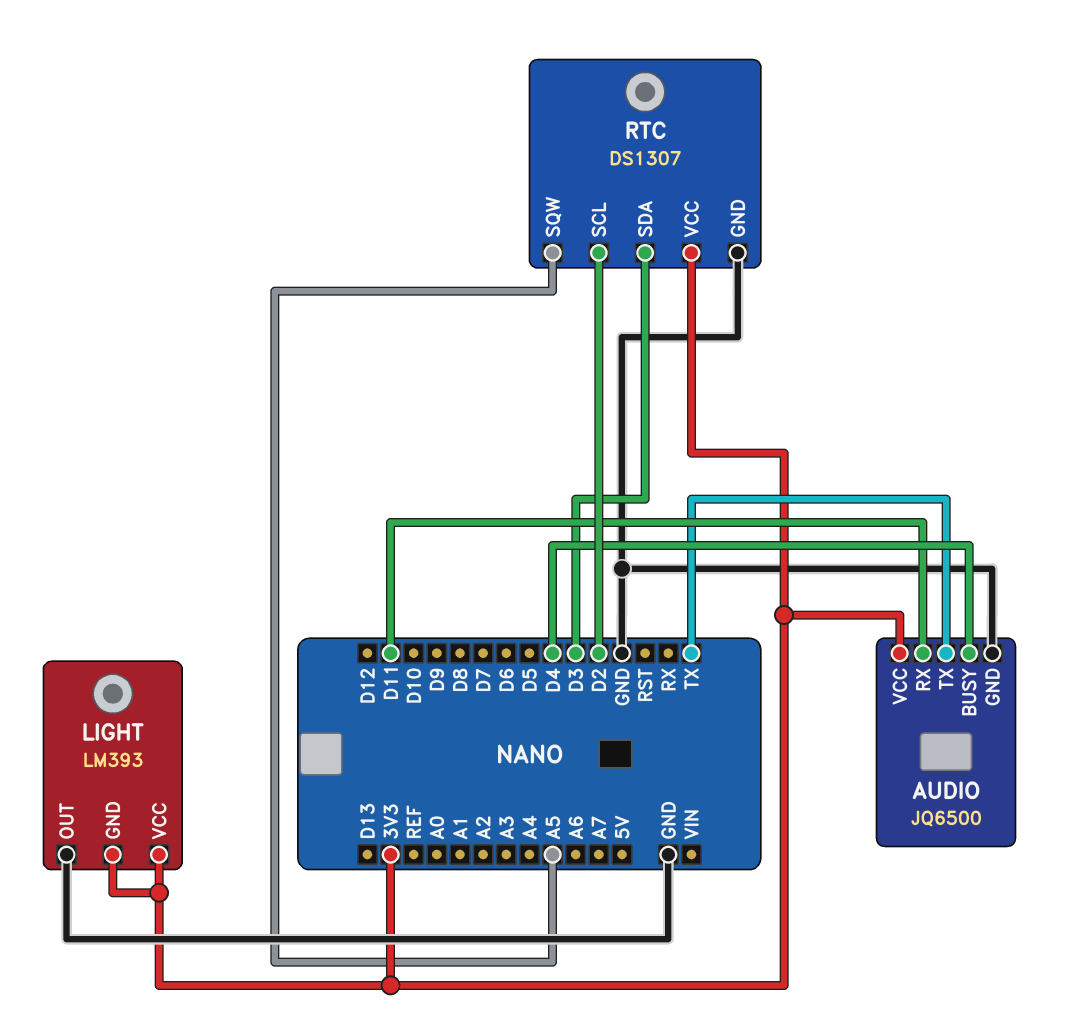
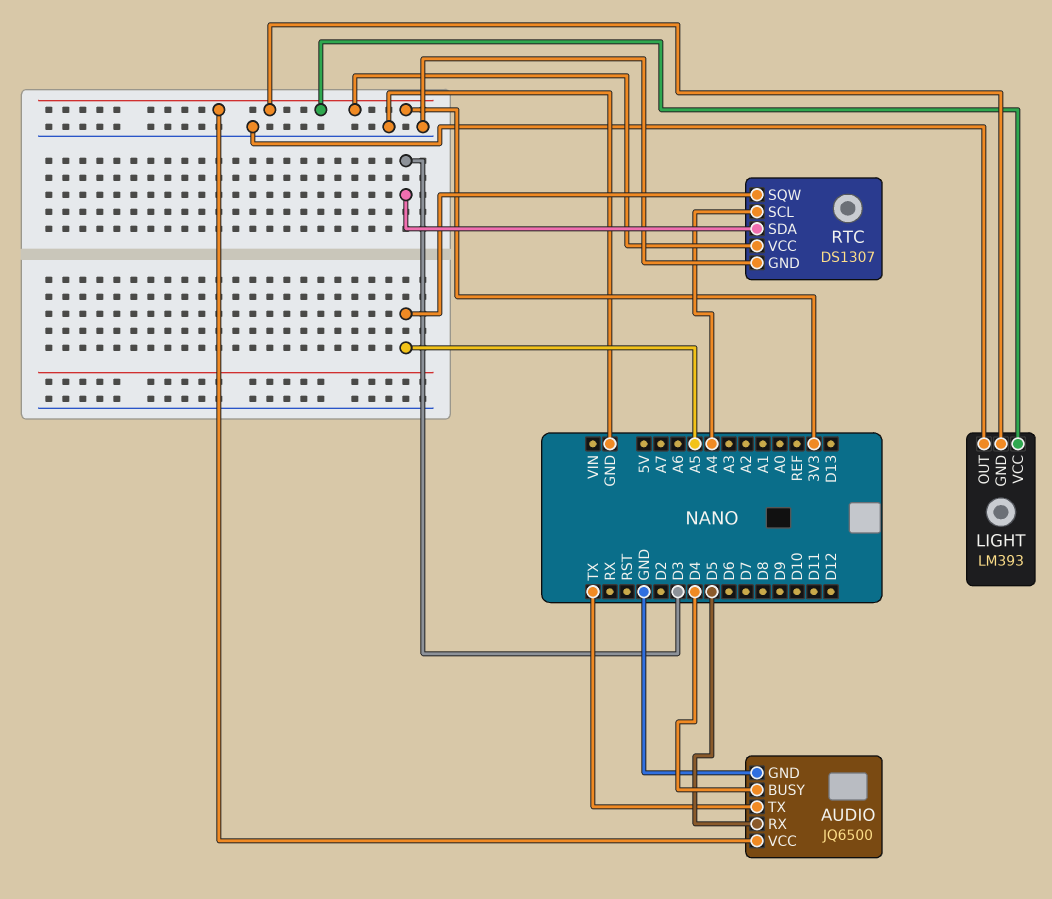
AUDIO pin RX: D11 -> D5
RTC pin SCL: D2 -> A4

